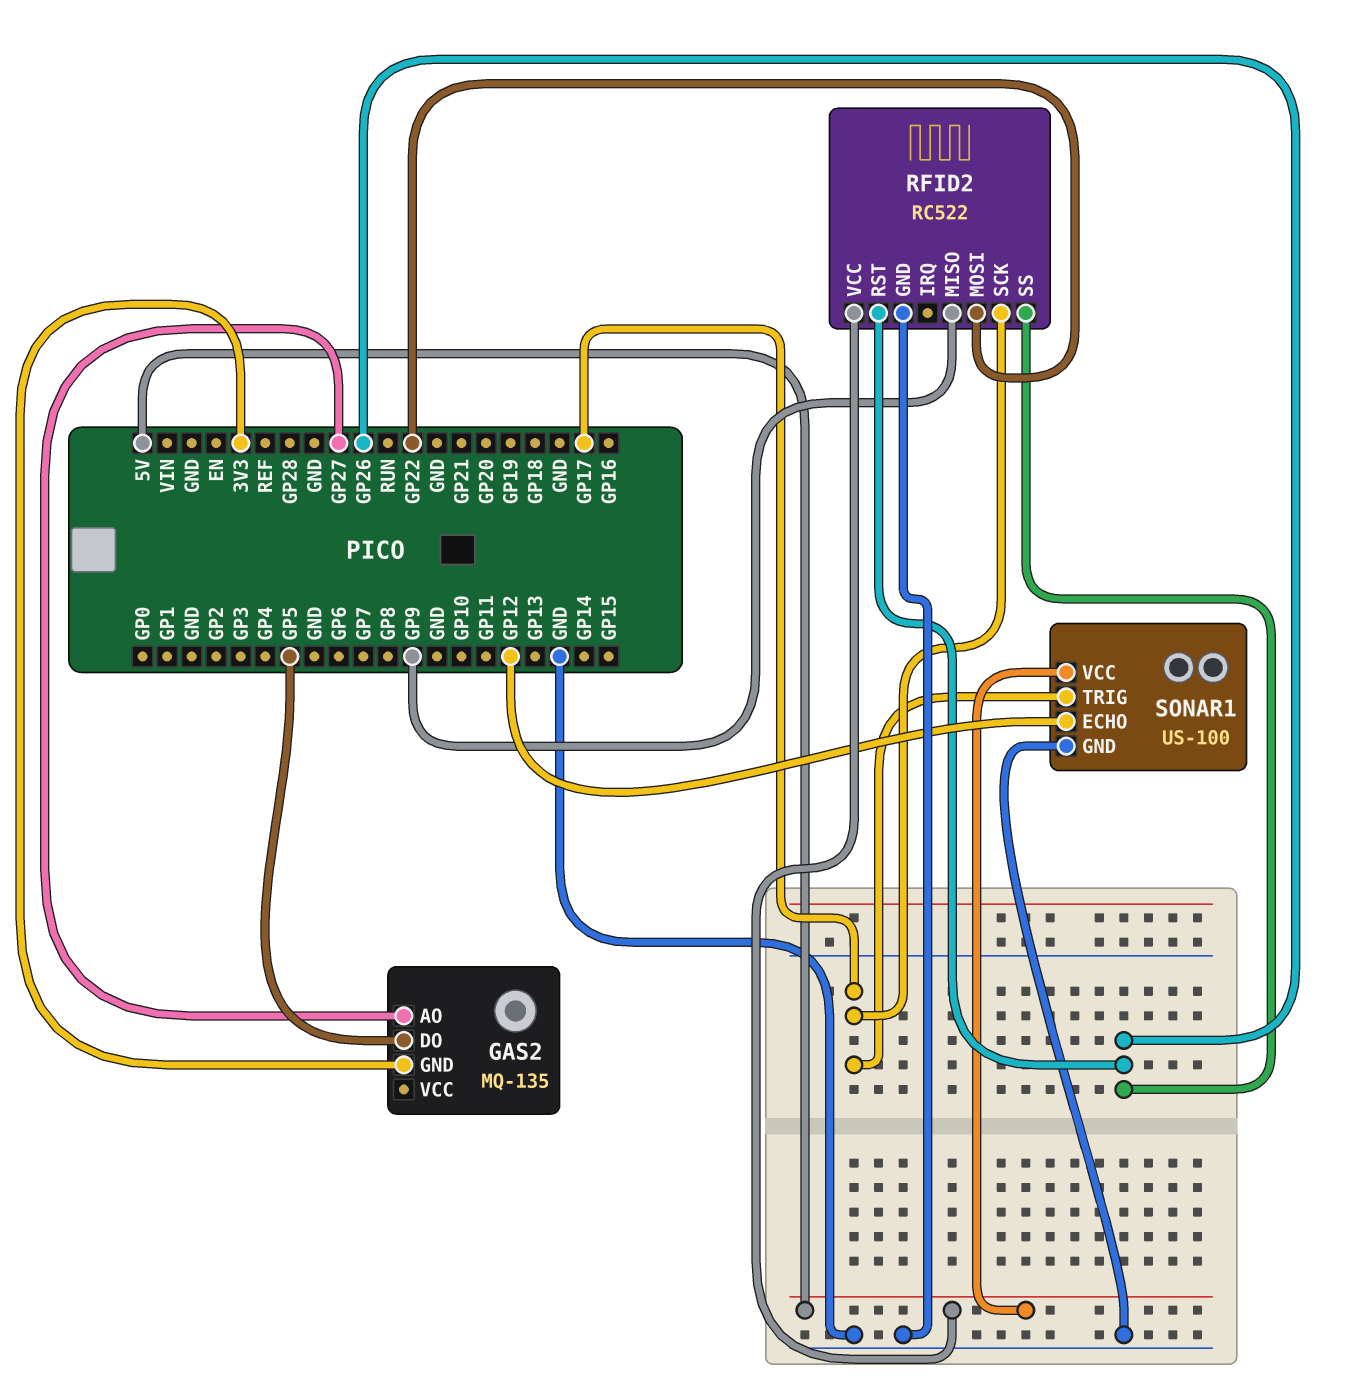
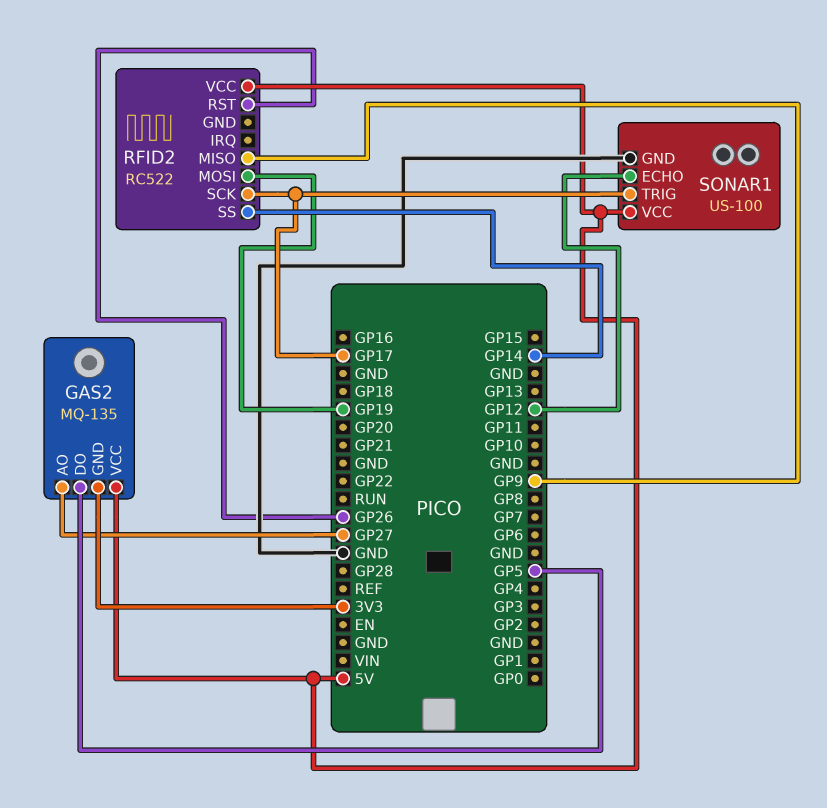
GAS2 pin VCC: none -> 5V
RFID2 pin GND: GND -> none
RFID2 pin MOSI: GP22 -> GP19
RFID2 pin SS: GP26 -> GP14

